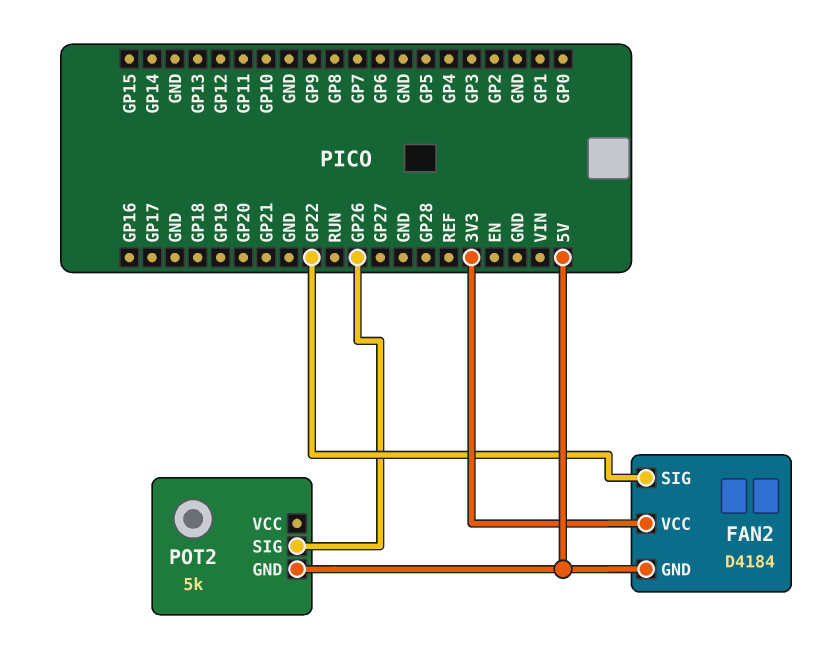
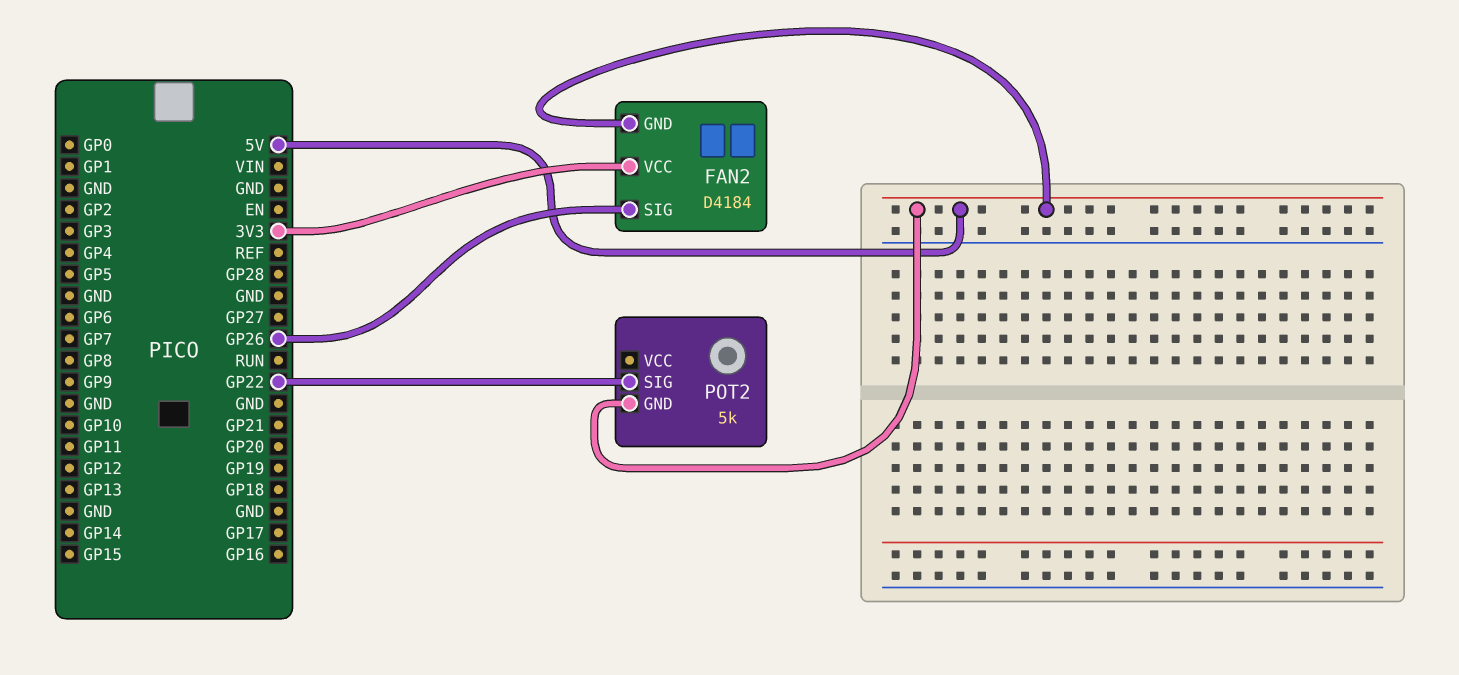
FAN2 pin SIG: GP22 -> GP26
POT2 pin SIG: GP26 -> GP22

